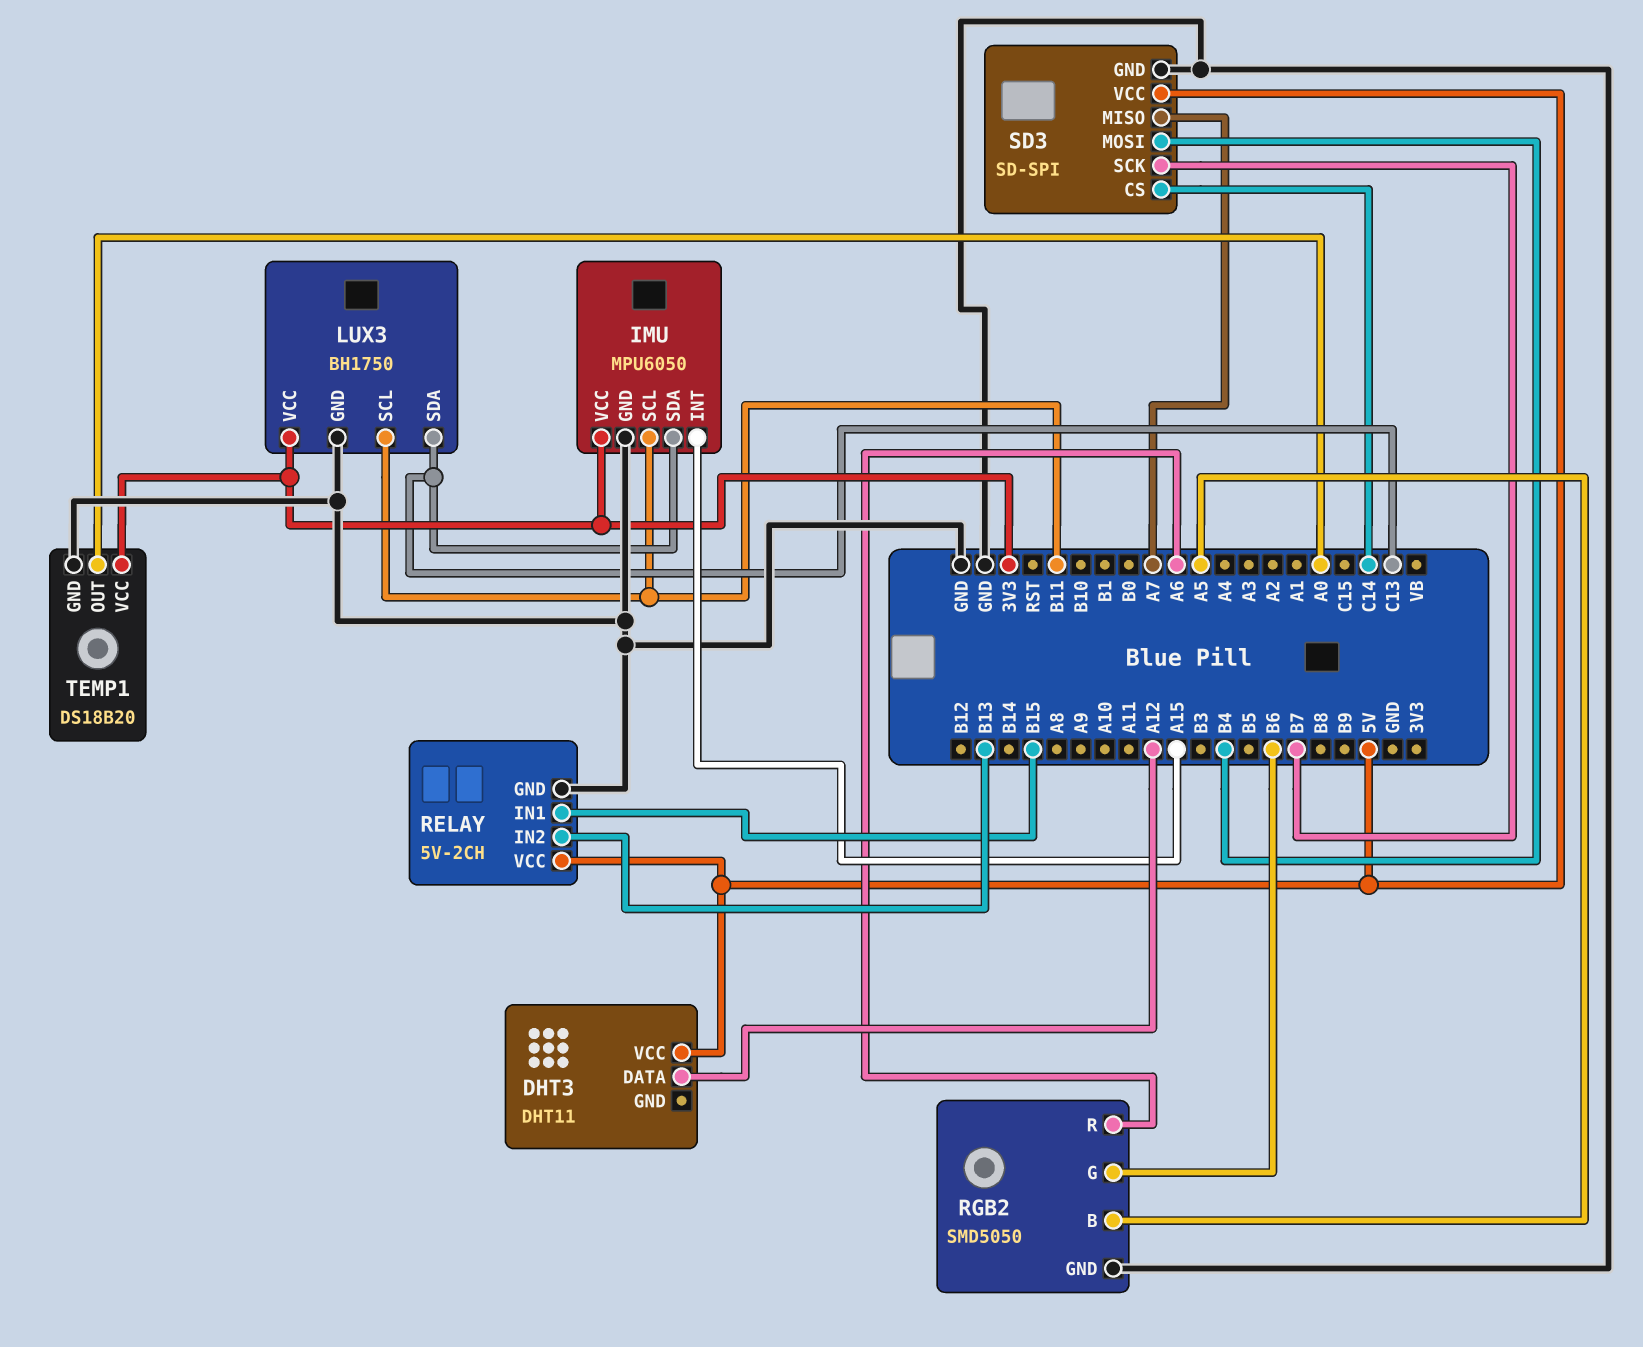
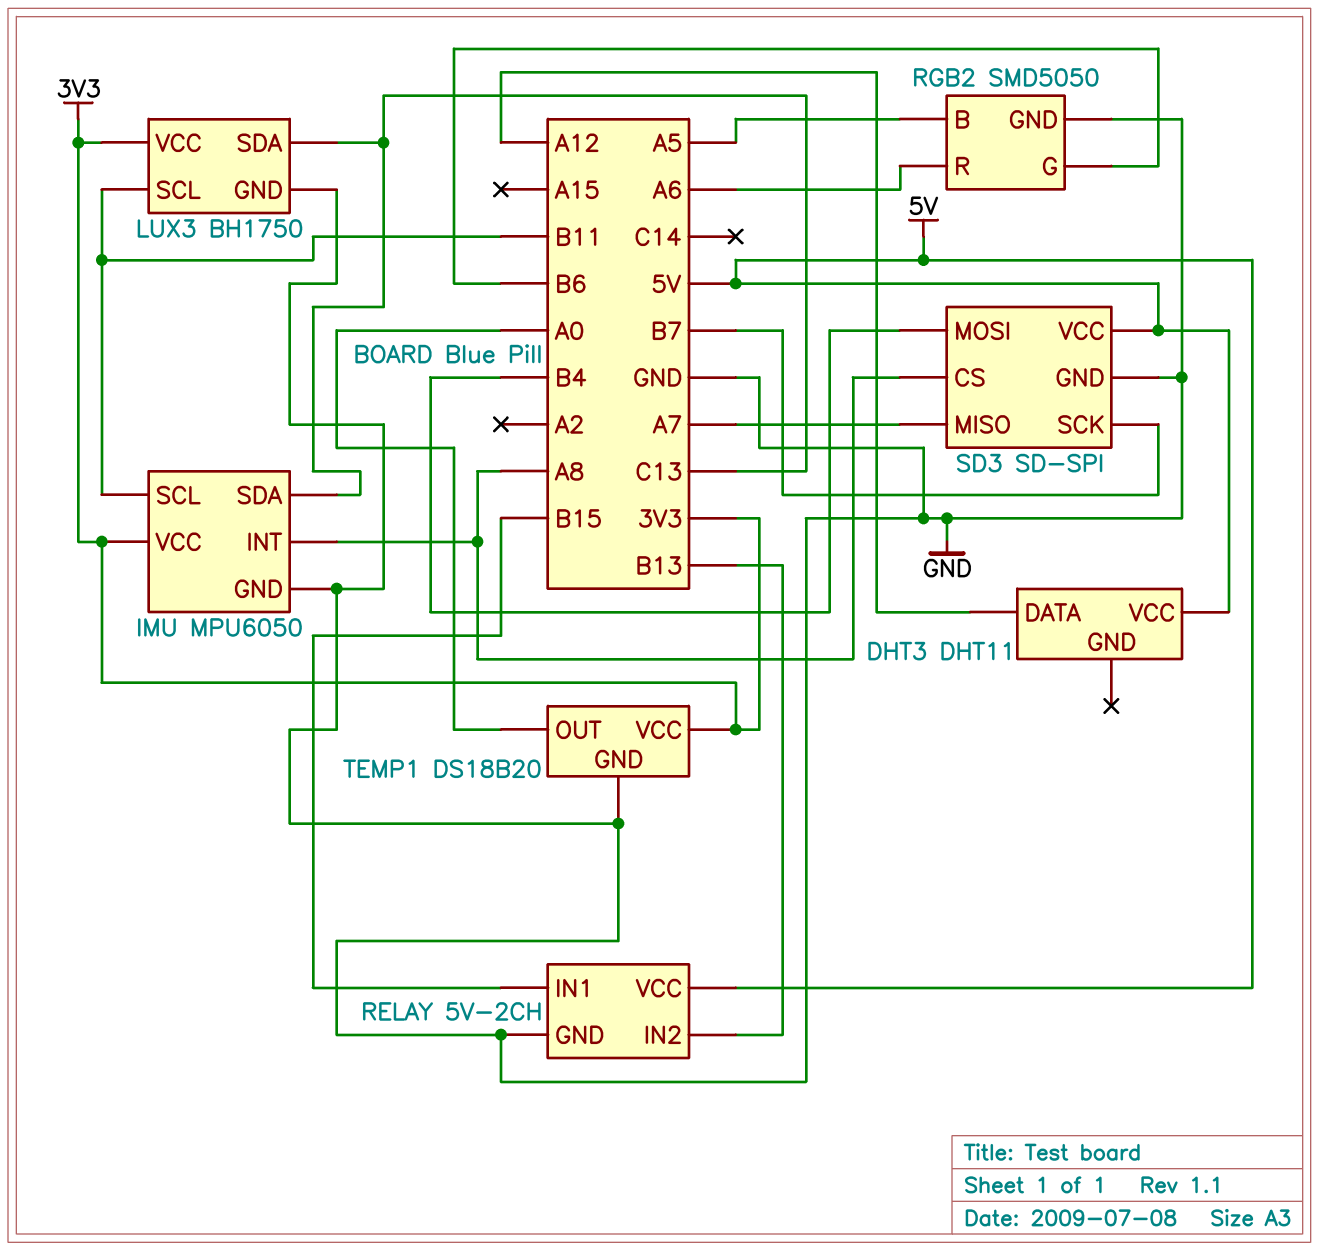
IMU pin INT: A15 -> A8
SD3 pin CS: C14 -> A8

